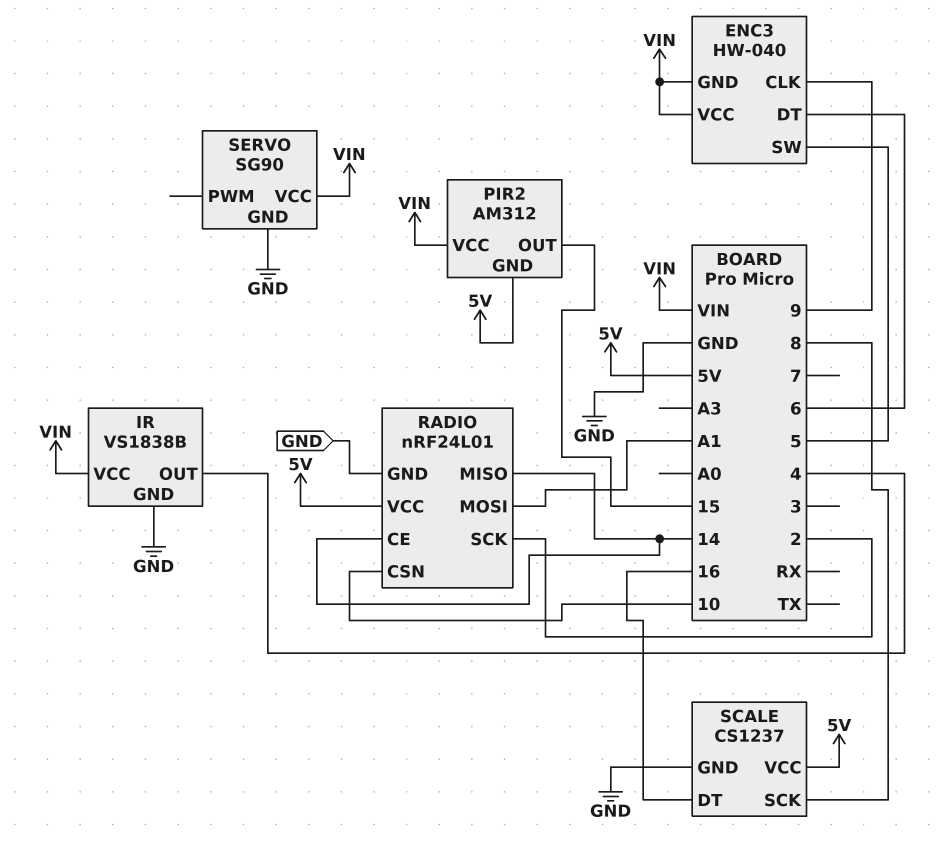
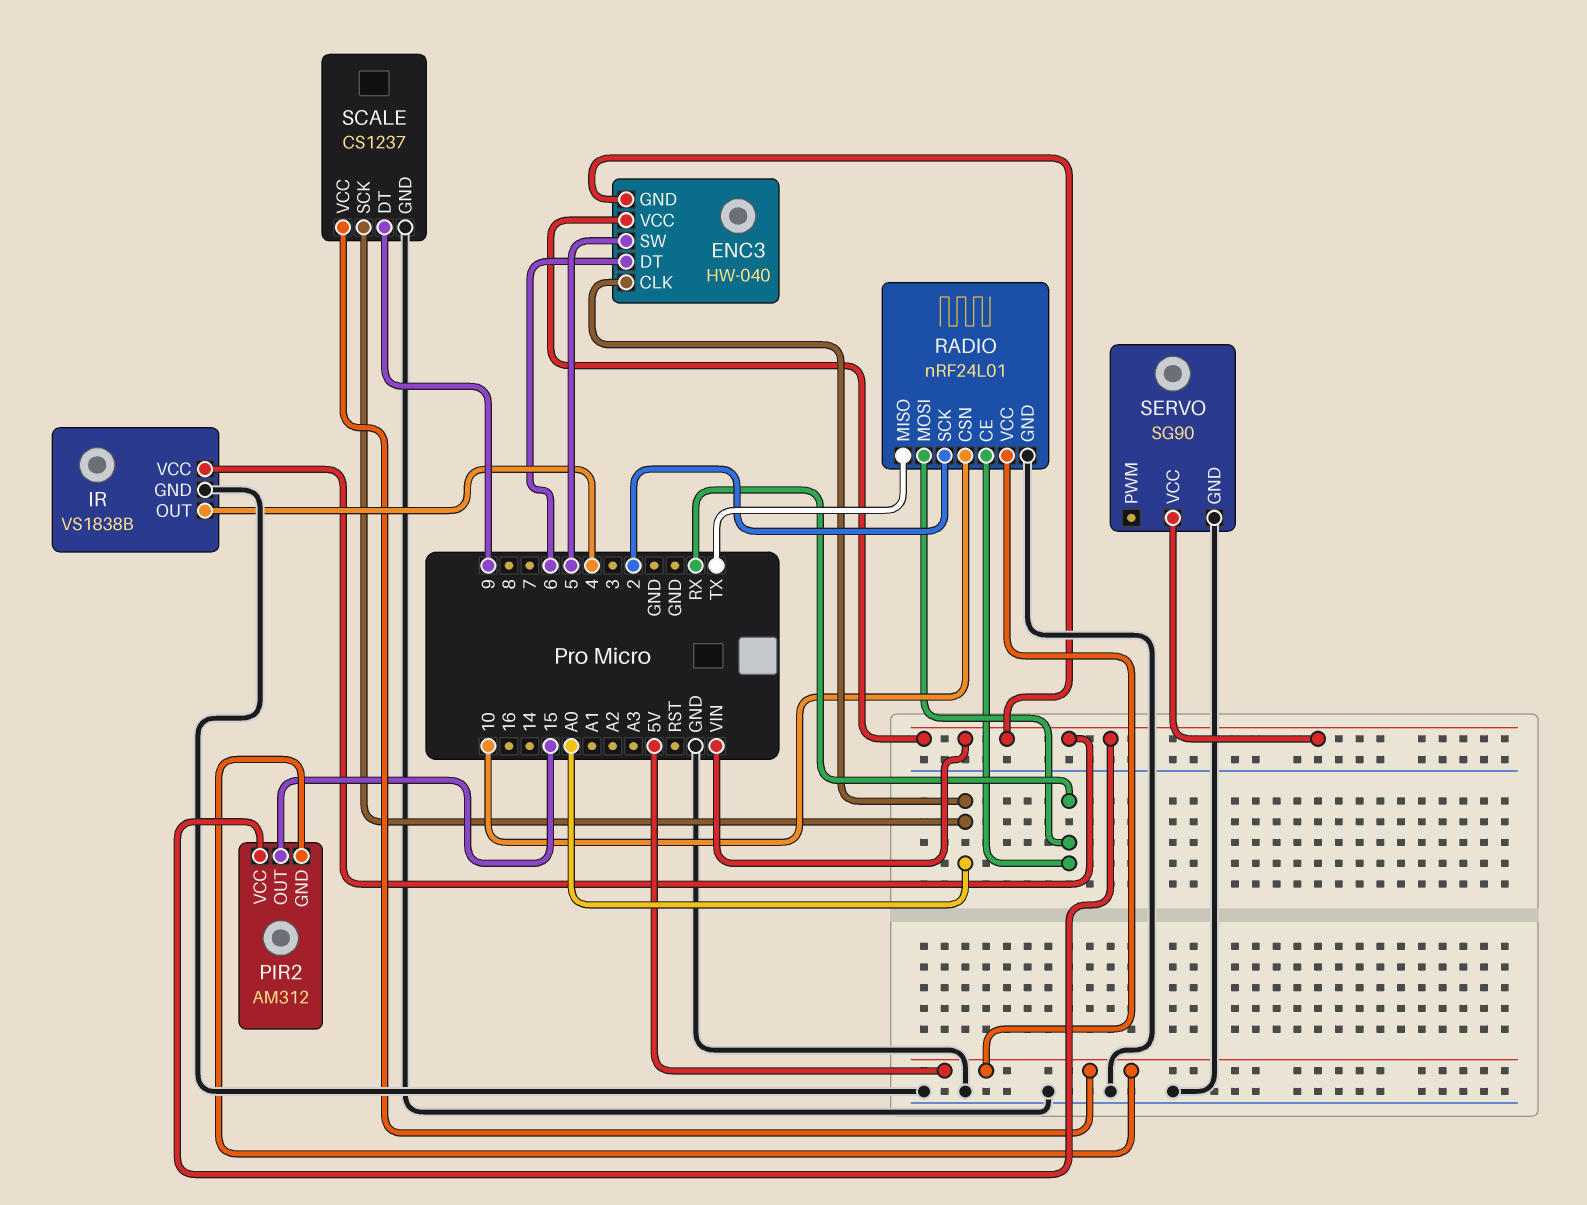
ENC3 pin CLK: 9 -> A0
RADIO pin CE: 14 -> RX
RADIO pin MISO: 14 -> TX
RADIO pin MOSI: A1 -> RX
SCALE pin DT: 16 -> 9
SCALE pin SCK: 8 -> A0

